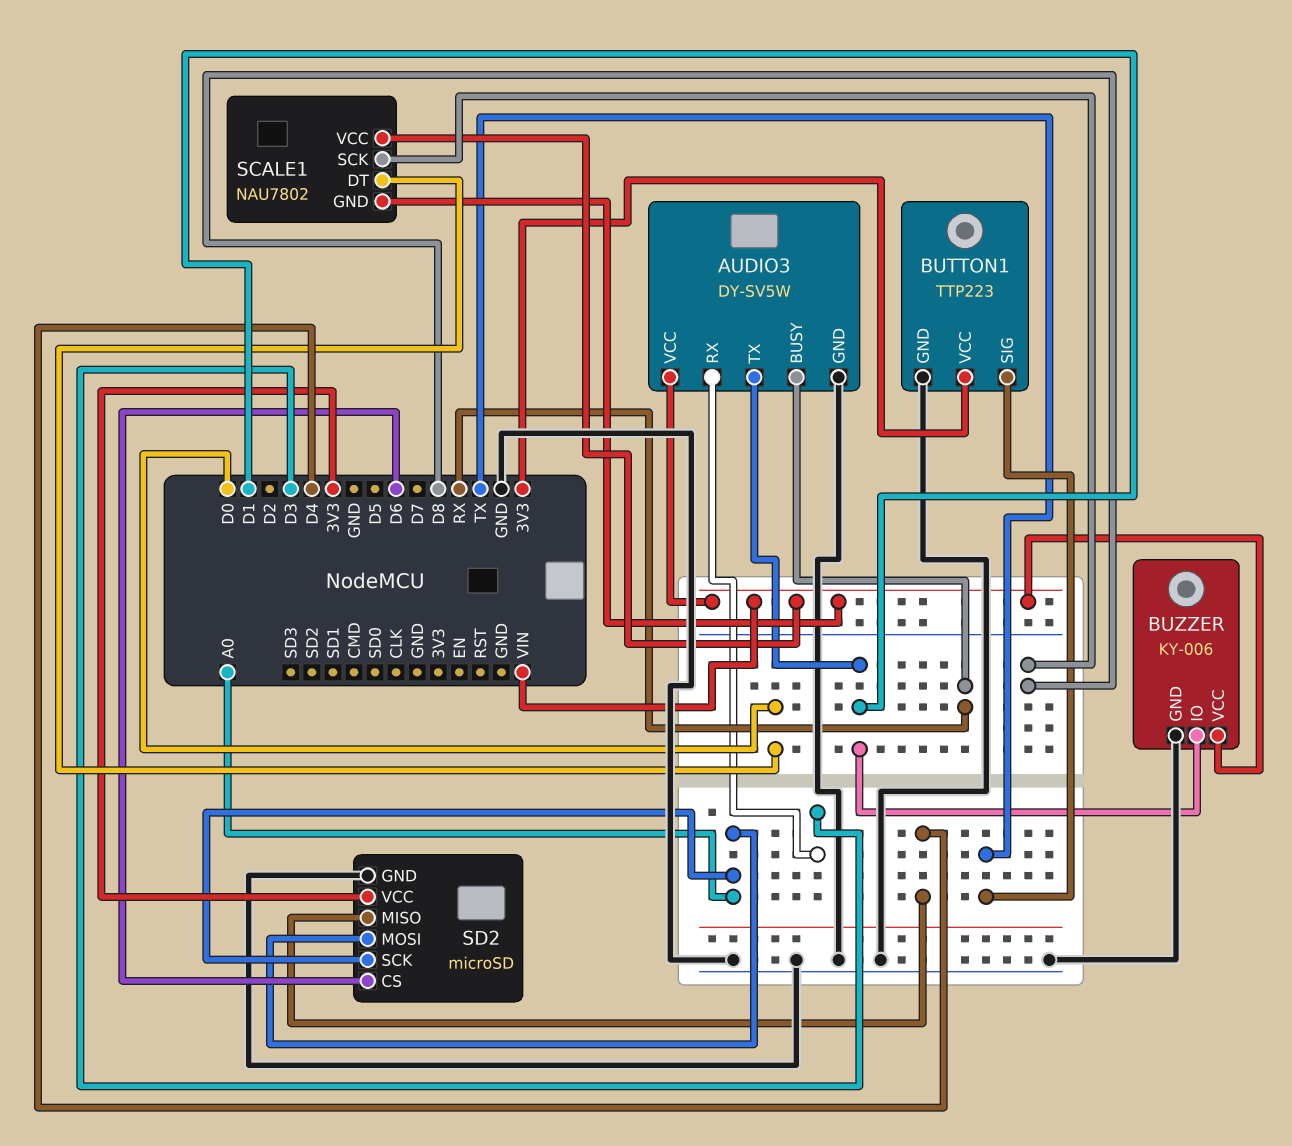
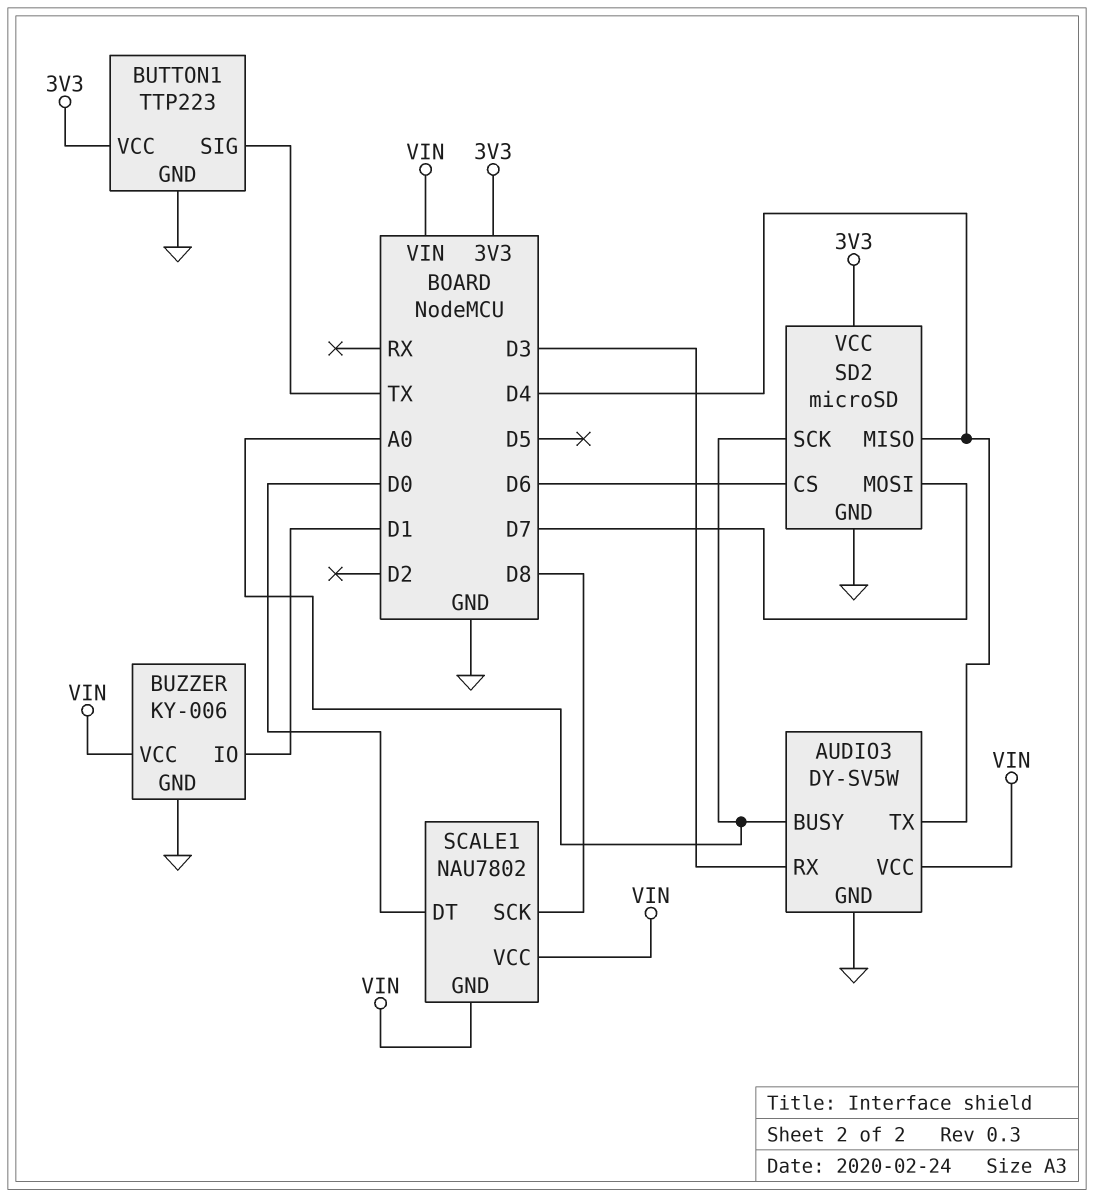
AUDIO3 pin BUSY: RX -> A0
AUDIO3 pin TX: D1 -> D4
SD2 pin MOSI: A0 -> D7

